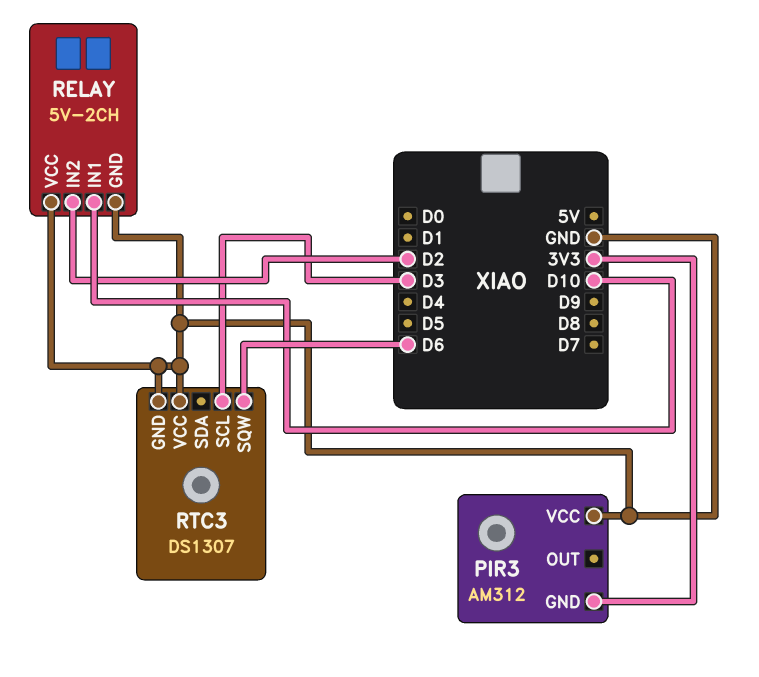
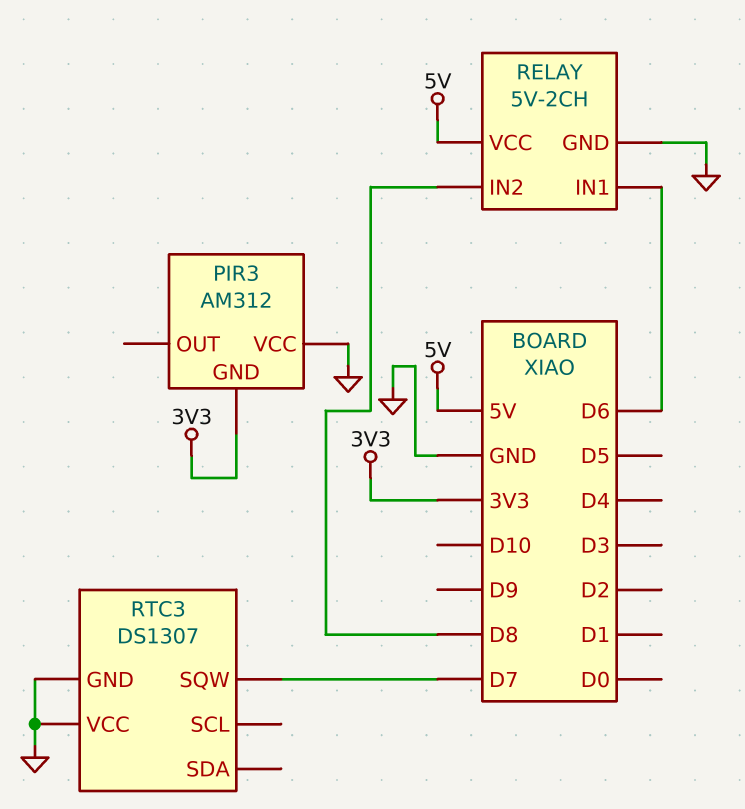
RELAY pin IN1: D10 -> D6
RELAY pin IN2: D2 -> D8
RELAY pin VCC: GND -> 5V
RTC3 pin SCL: D3 -> none
RTC3 pin SQW: D6 -> D7

